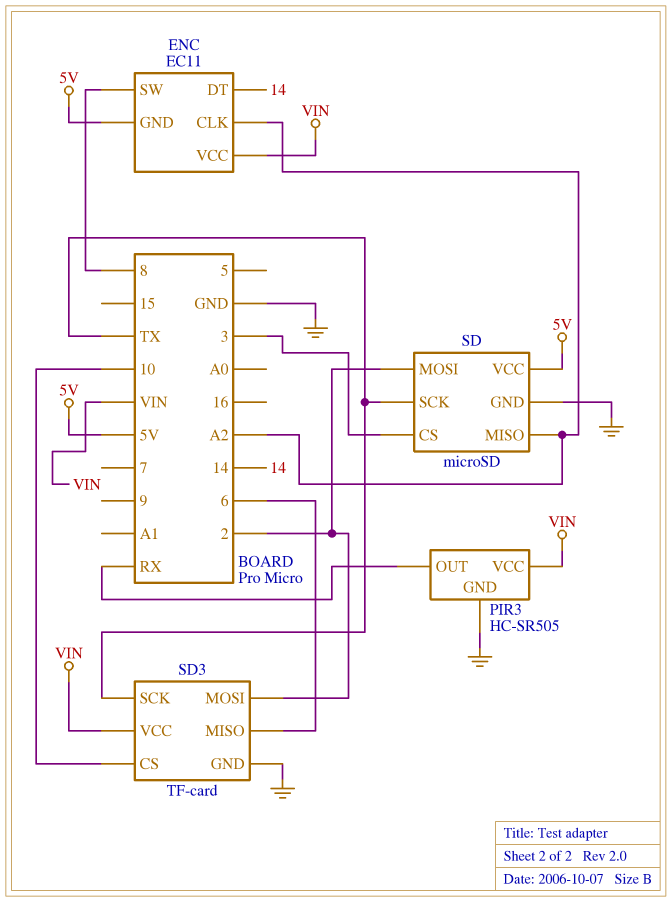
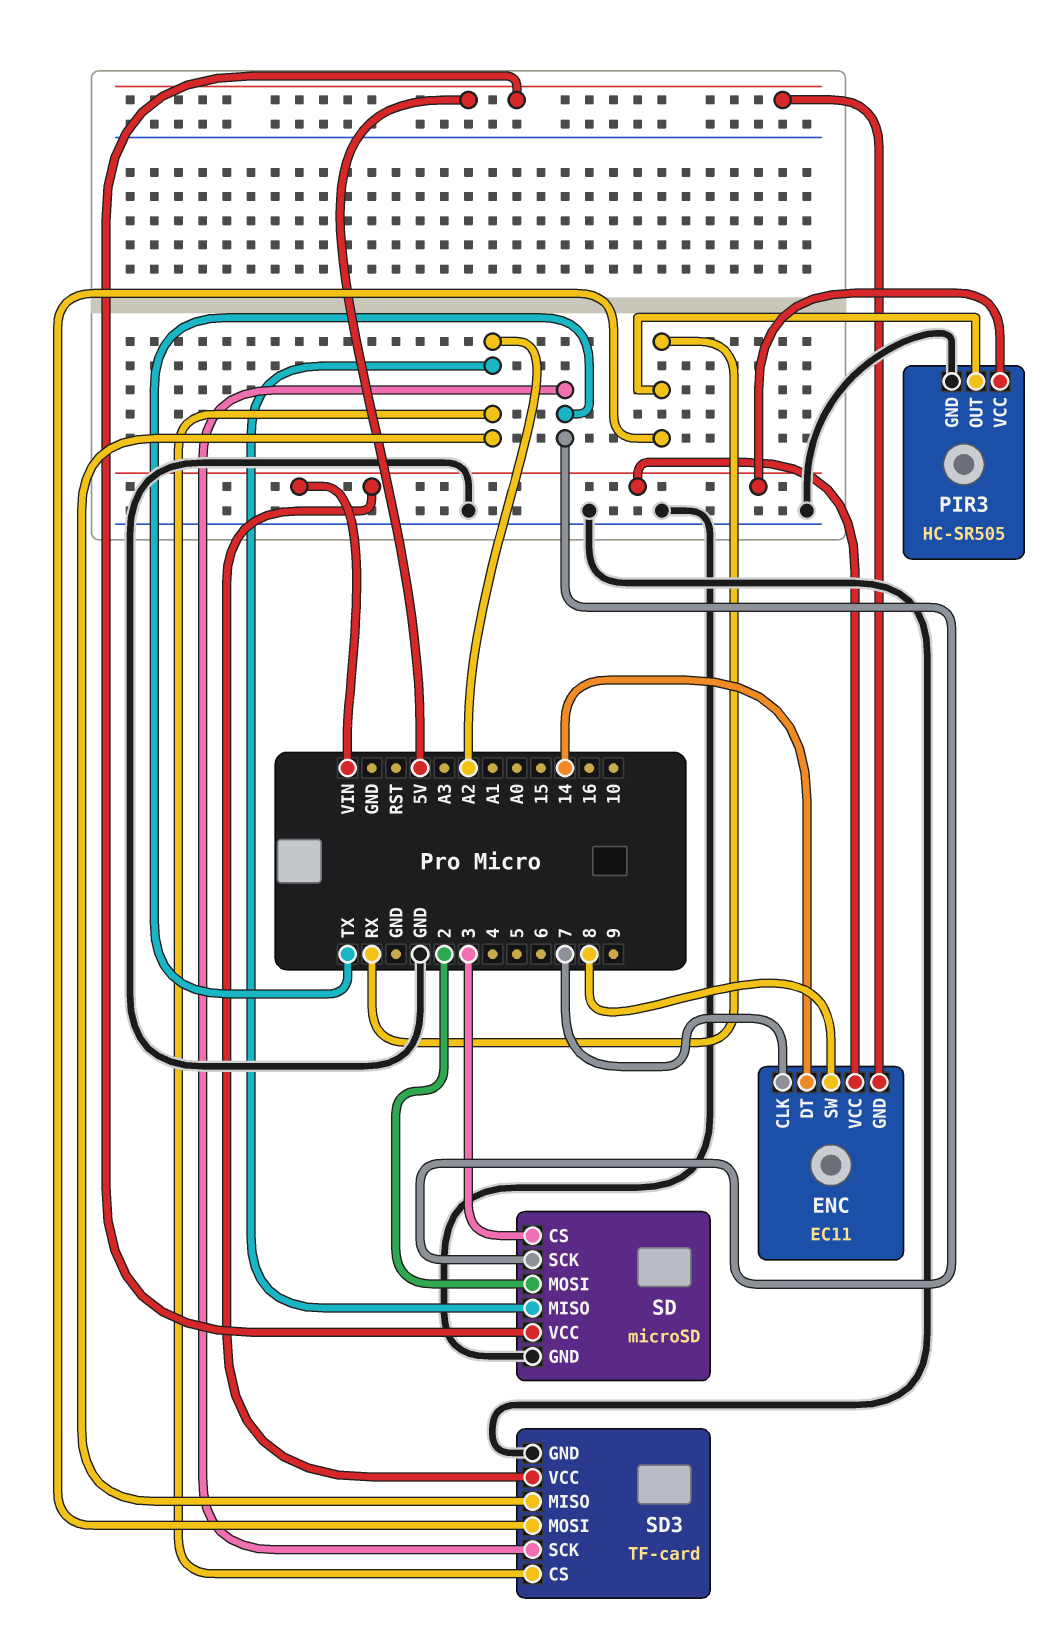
ENC pin CLK: A2 -> 7
SD3 pin CS: 10 -> A2
SD3 pin MISO: 6 -> A2
SD3 pin MOSI: 2 -> RX

